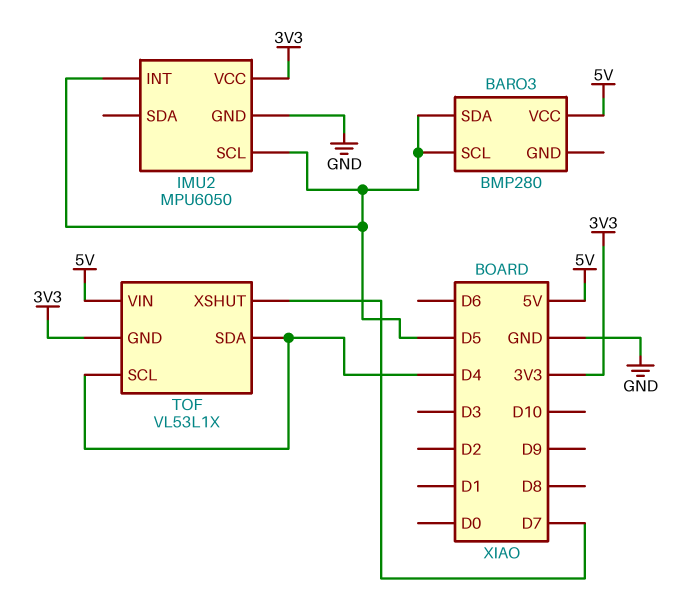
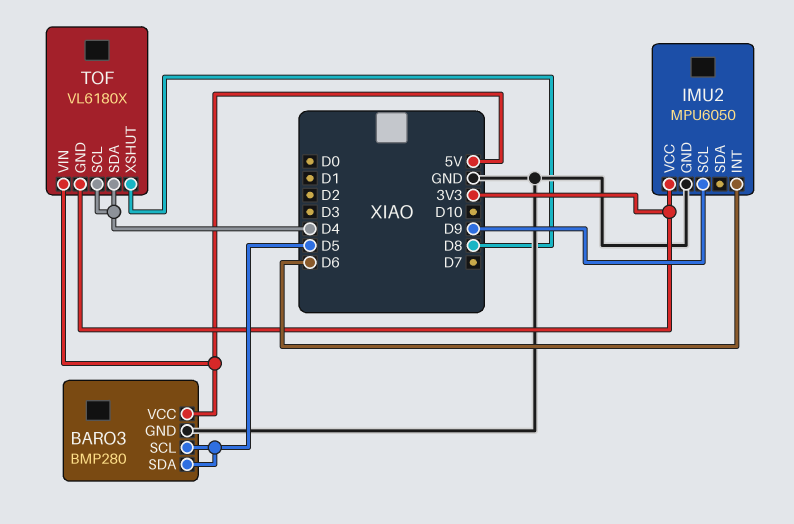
BARO3 pin GND: none -> GND
IMU2 pin INT: D5 -> D6
IMU2 pin SCL: D5 -> D9
TOF: VL53L1X -> VL6180X
TOF pin XSHUT: D7 -> D8

